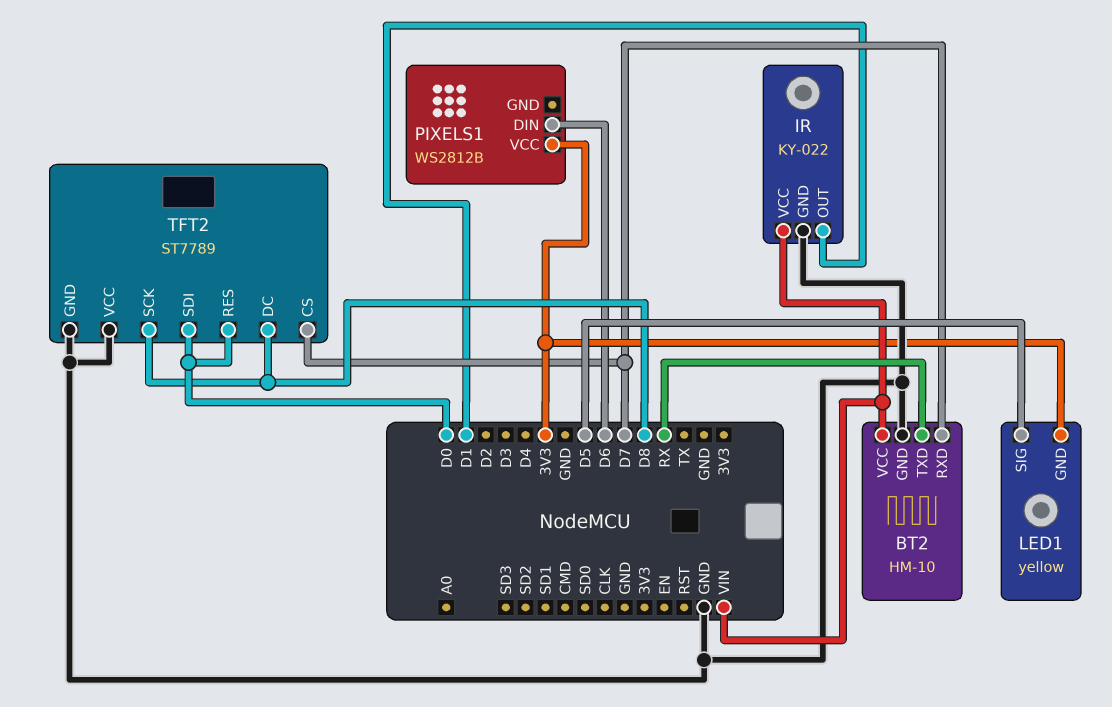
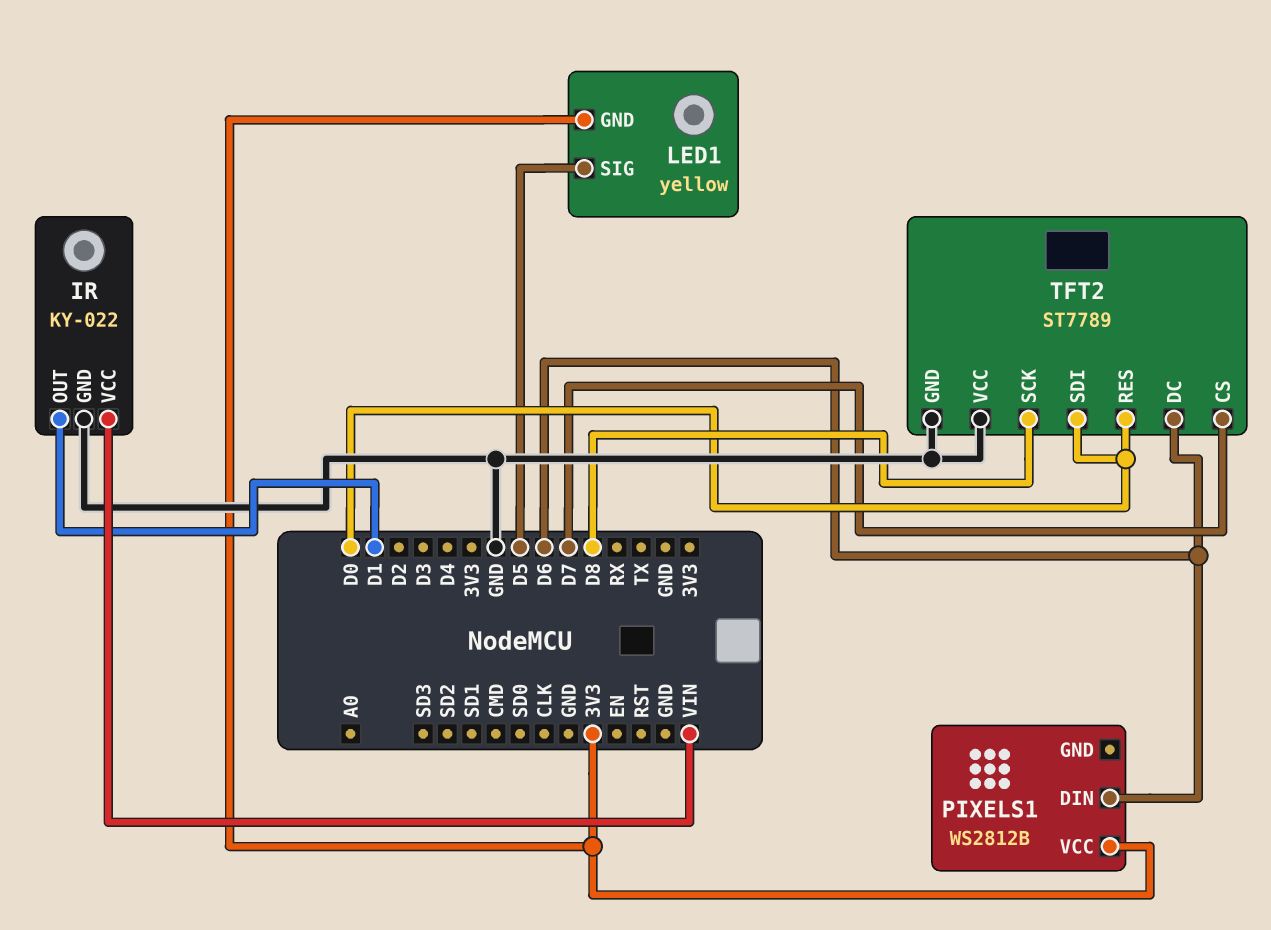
BT2: HM-10 -> none
BT2 pin GND: GND -> none
BT2 pin RXD: D7 -> none
BT2 pin TXD: RX -> none
BT2 pin VCC: VIN -> none
TFT2 pin DC: D8 -> D6

